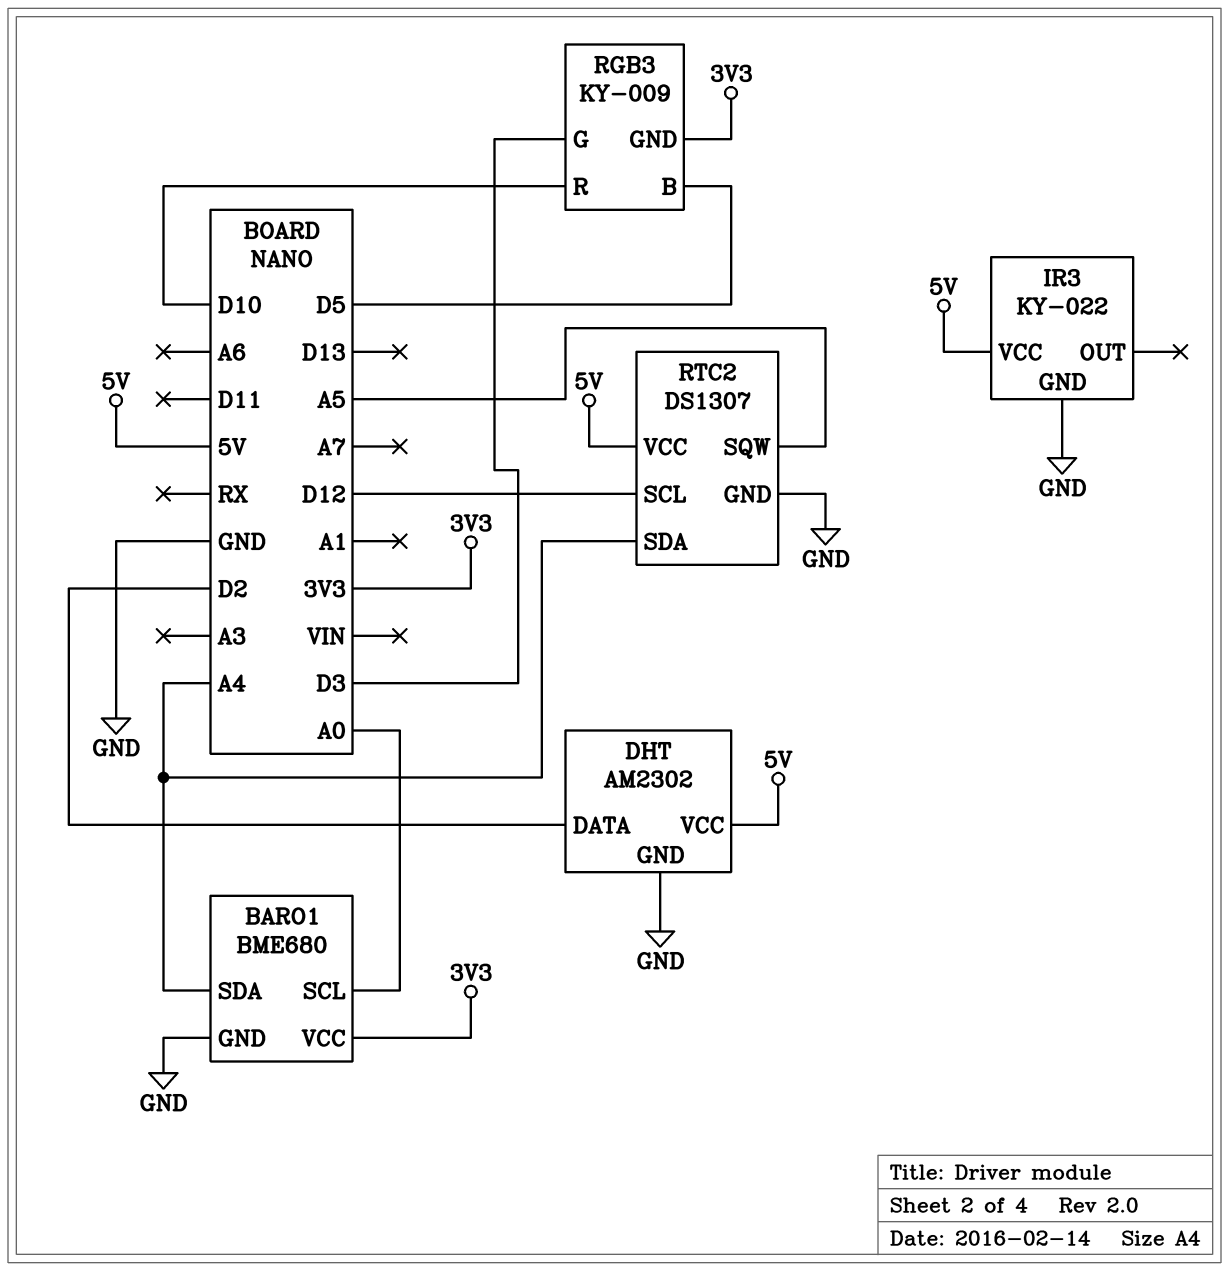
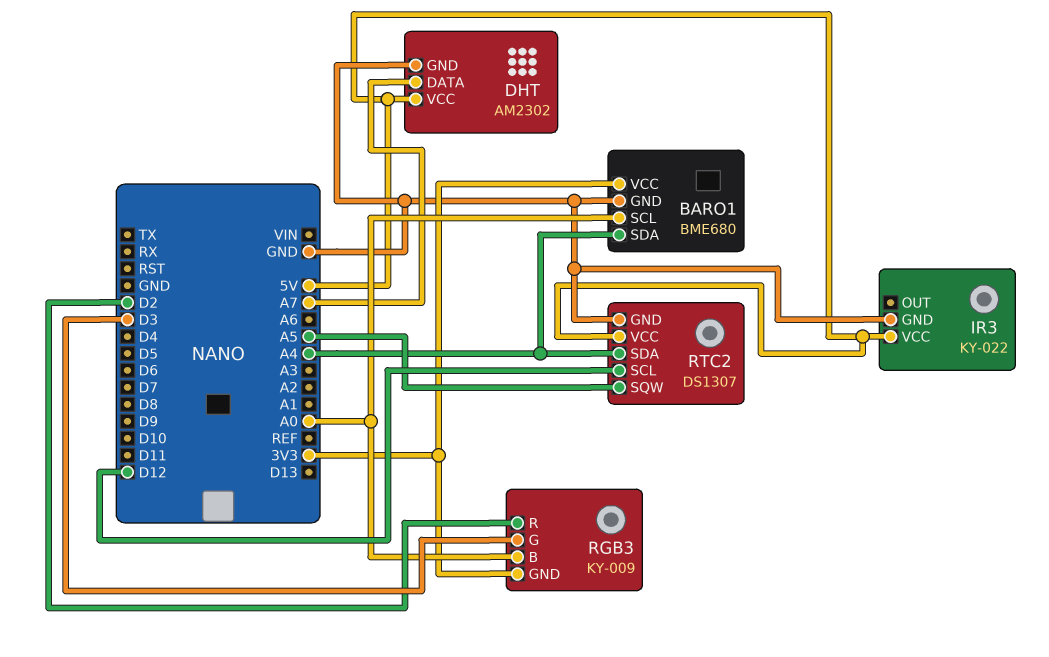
DHT pin DATA: D2 -> A7
RGB3 pin B: D5 -> A0
RGB3 pin R: D10 -> D2

